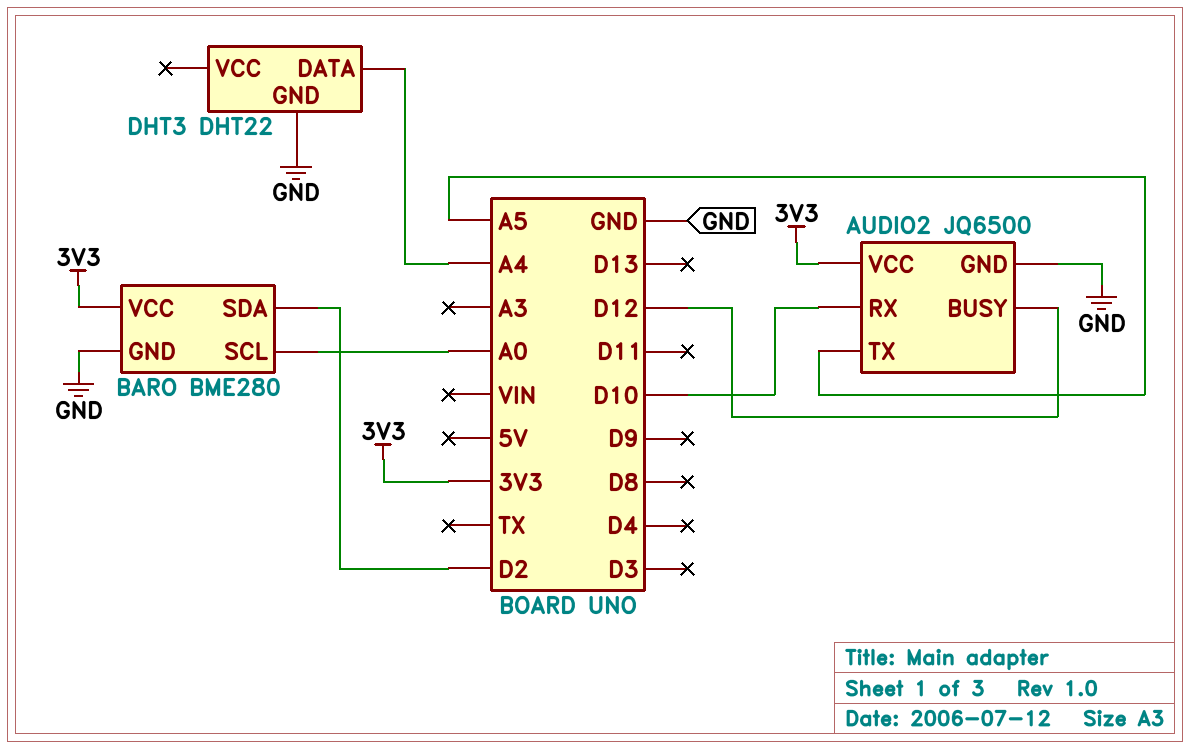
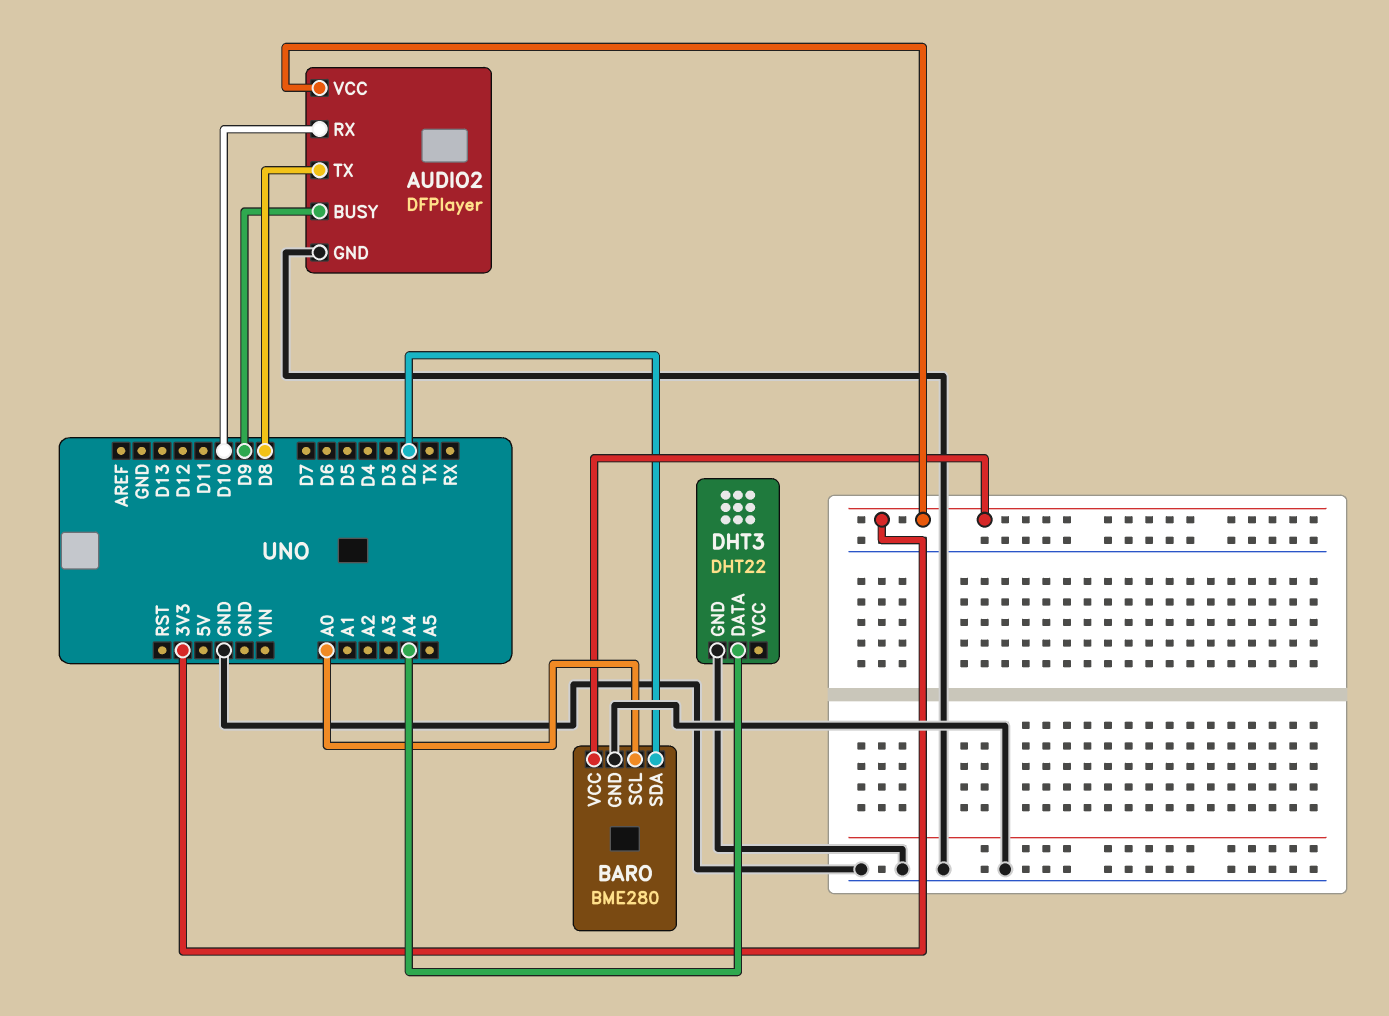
AUDIO2: JQ6500 -> DFPlayer
AUDIO2 pin BUSY: D12 -> D9
AUDIO2 pin TX: A5 -> D8

